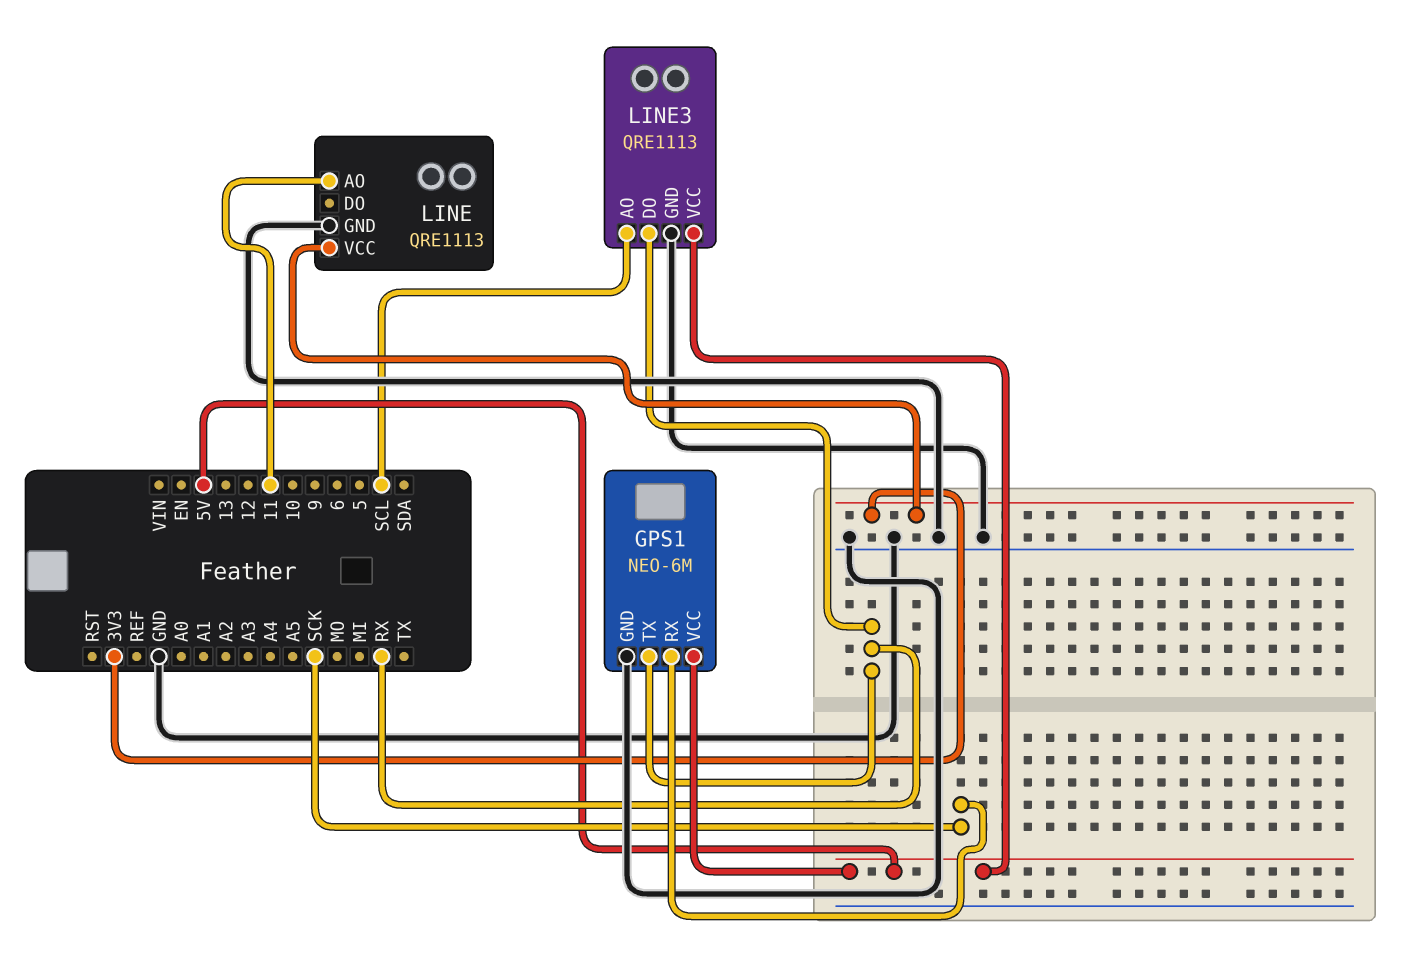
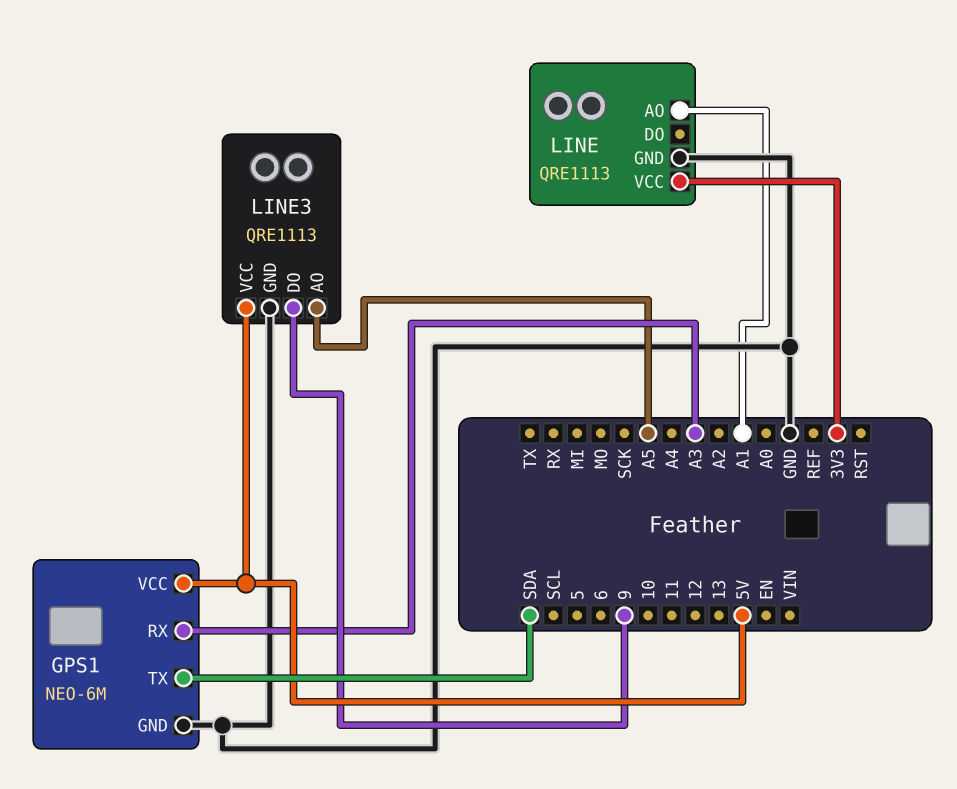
GPS1 pin RX: SCK -> A3
GPS1 pin TX: RX -> SDA
LINE pin AO: 11 -> A1
LINE3 pin AO: SCL -> A5
LINE3 pin DO: RX -> 9

